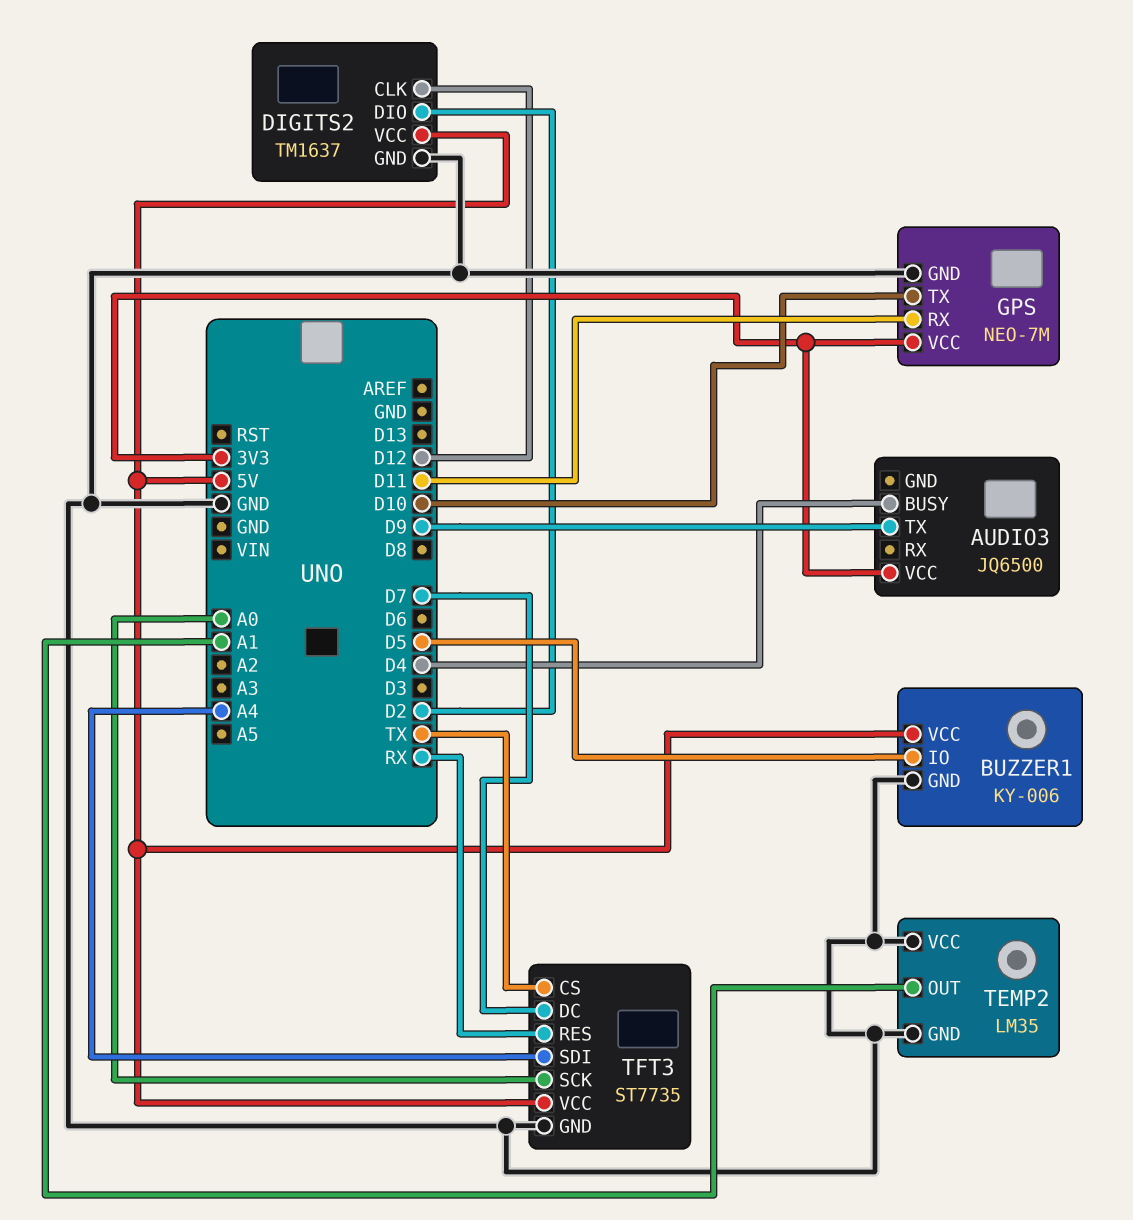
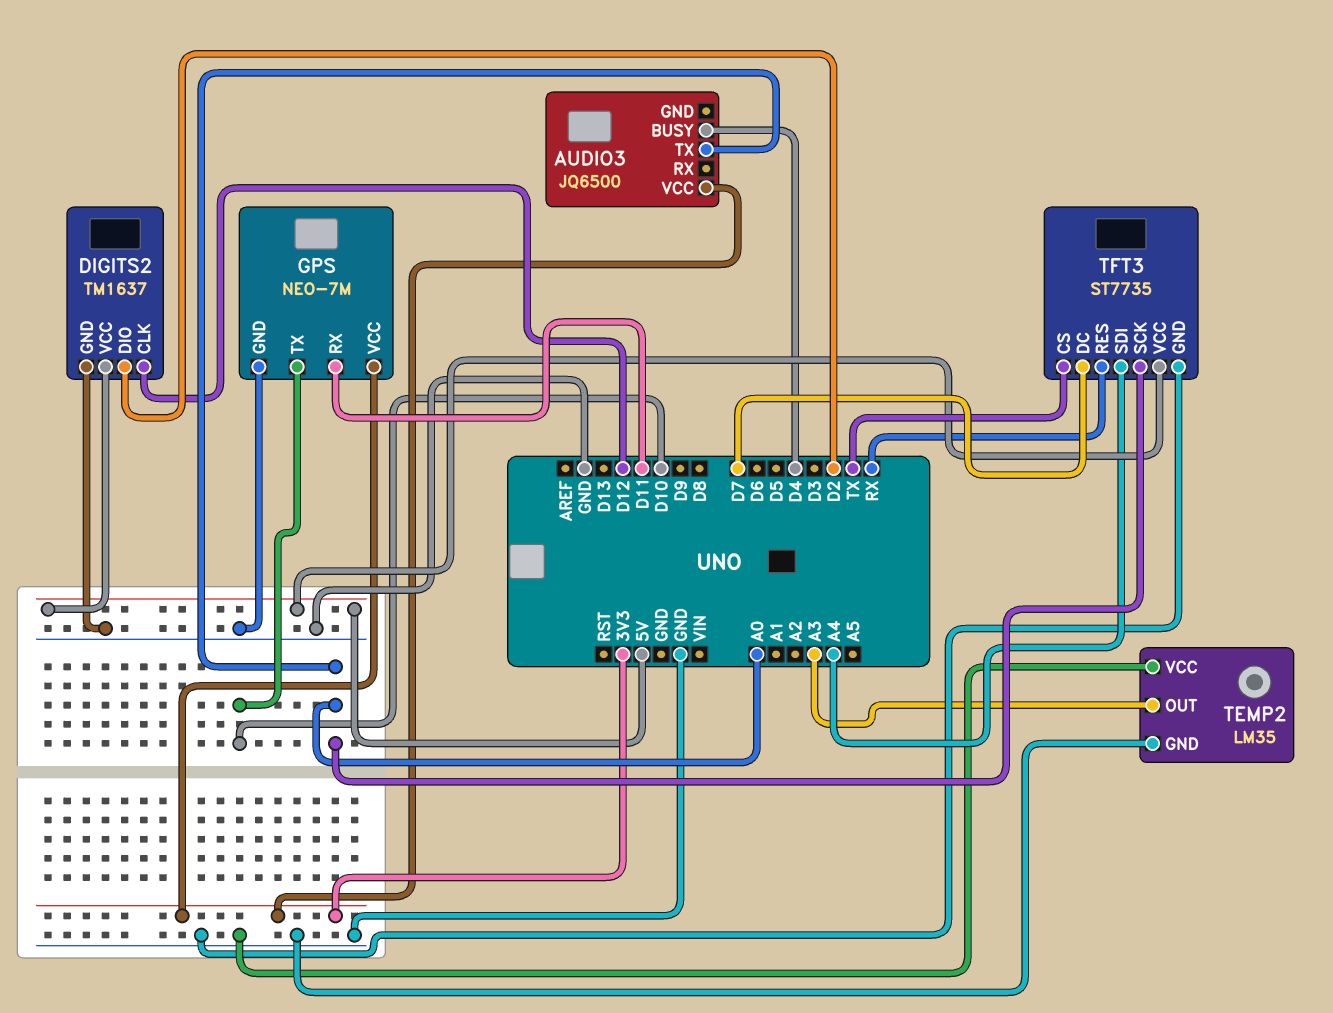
AUDIO3 pin TX: D9 -> A0
BUZZER1: KY-006 -> none
BUZZER1 pin GND: GND -> none
BUZZER1 pin IO: D5 -> none
BUZZER1 pin VCC: 5V -> none
TEMP2 pin OUT: A1 -> A3

